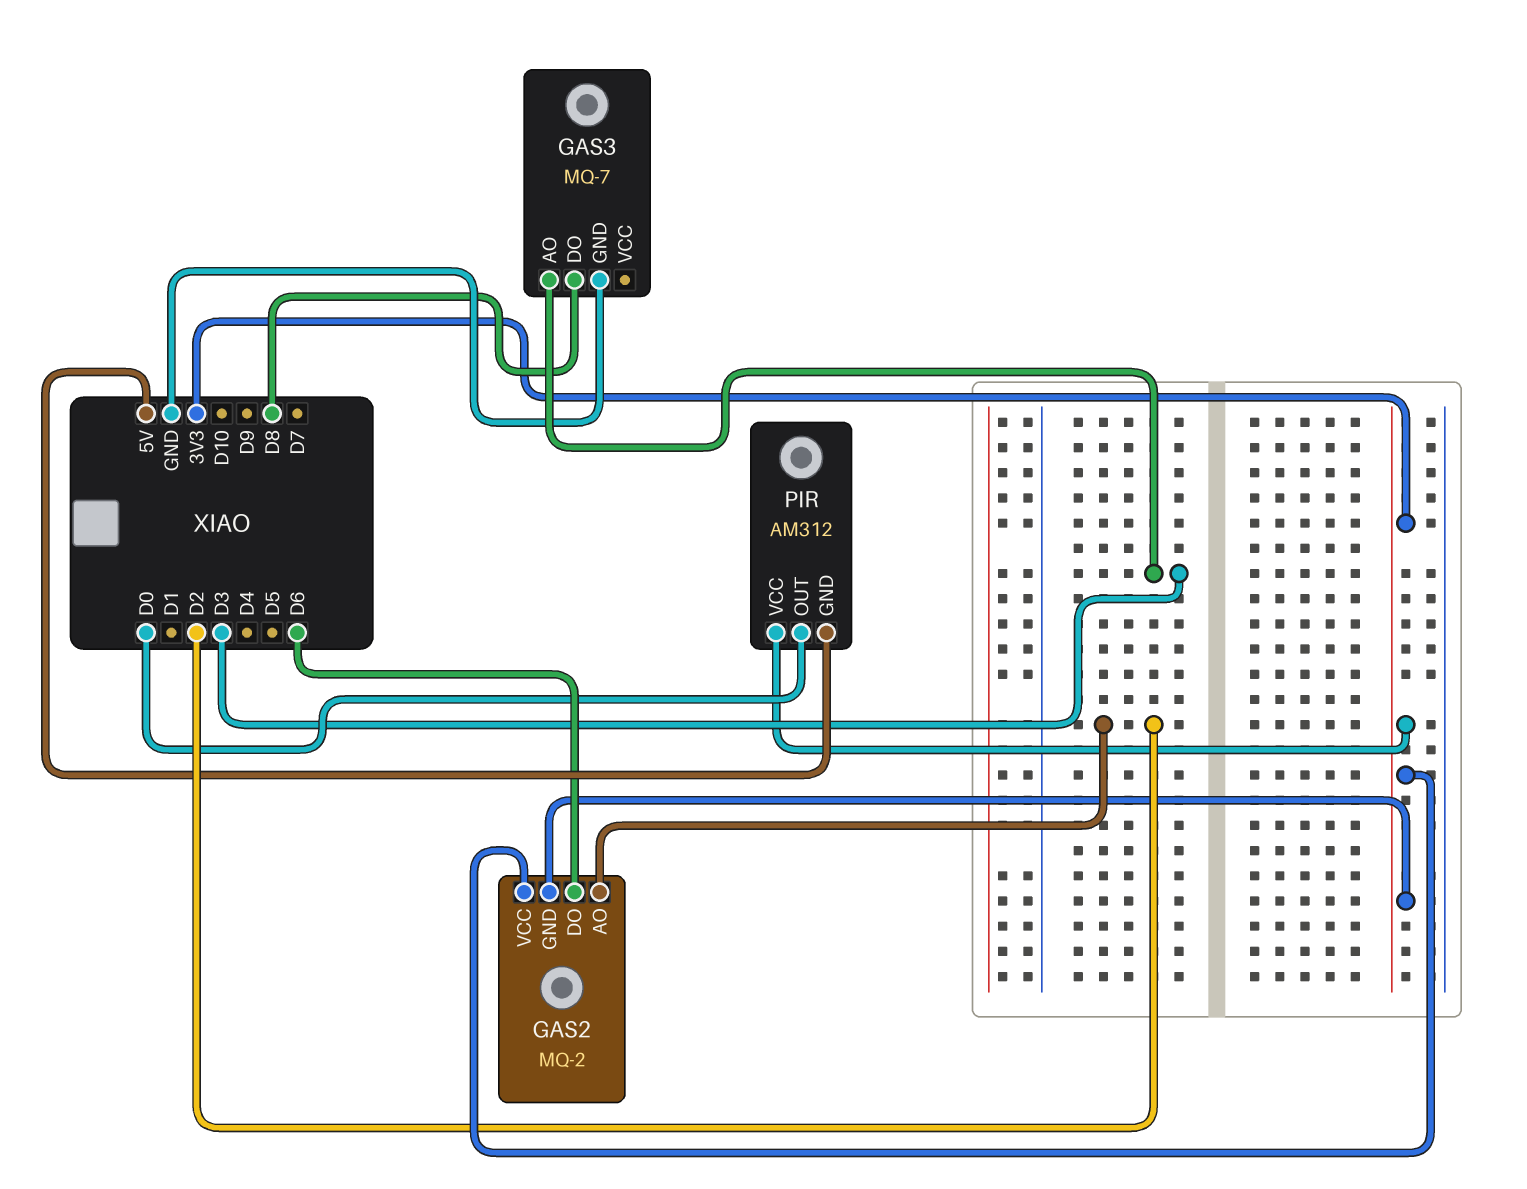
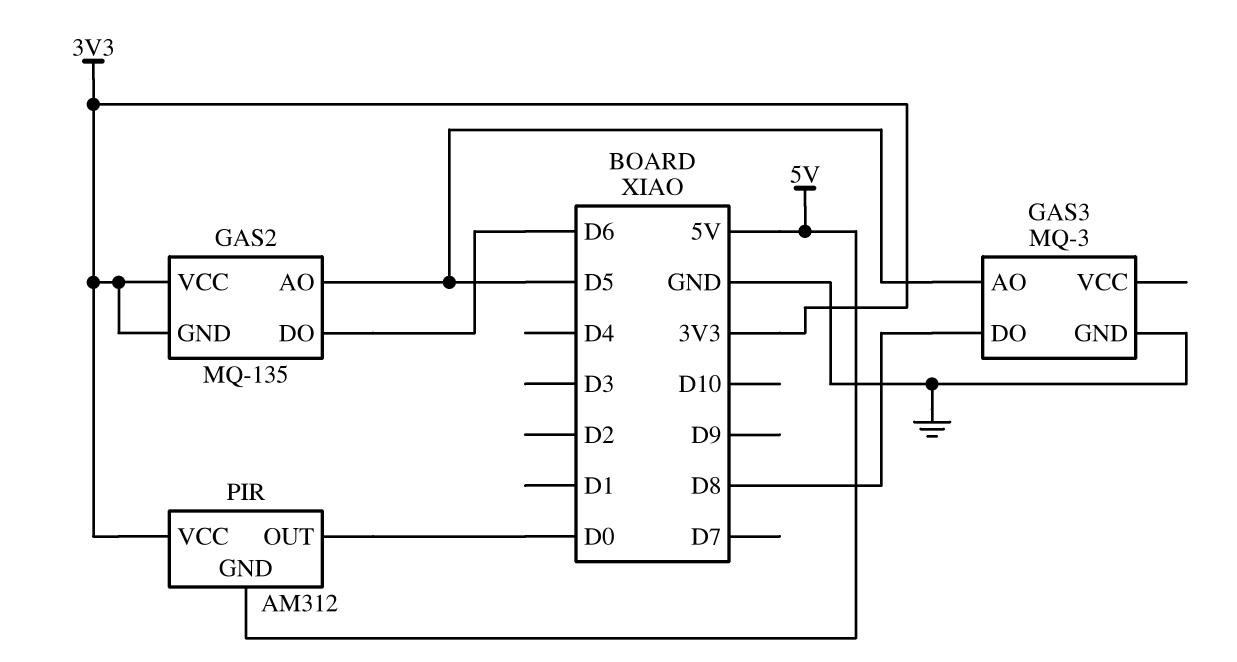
GAS2: MQ-2 -> MQ-135
GAS2 pin AO: D2 -> D5
GAS3: MQ-7 -> MQ-3
GAS3 pin AO: D3 -> D5

